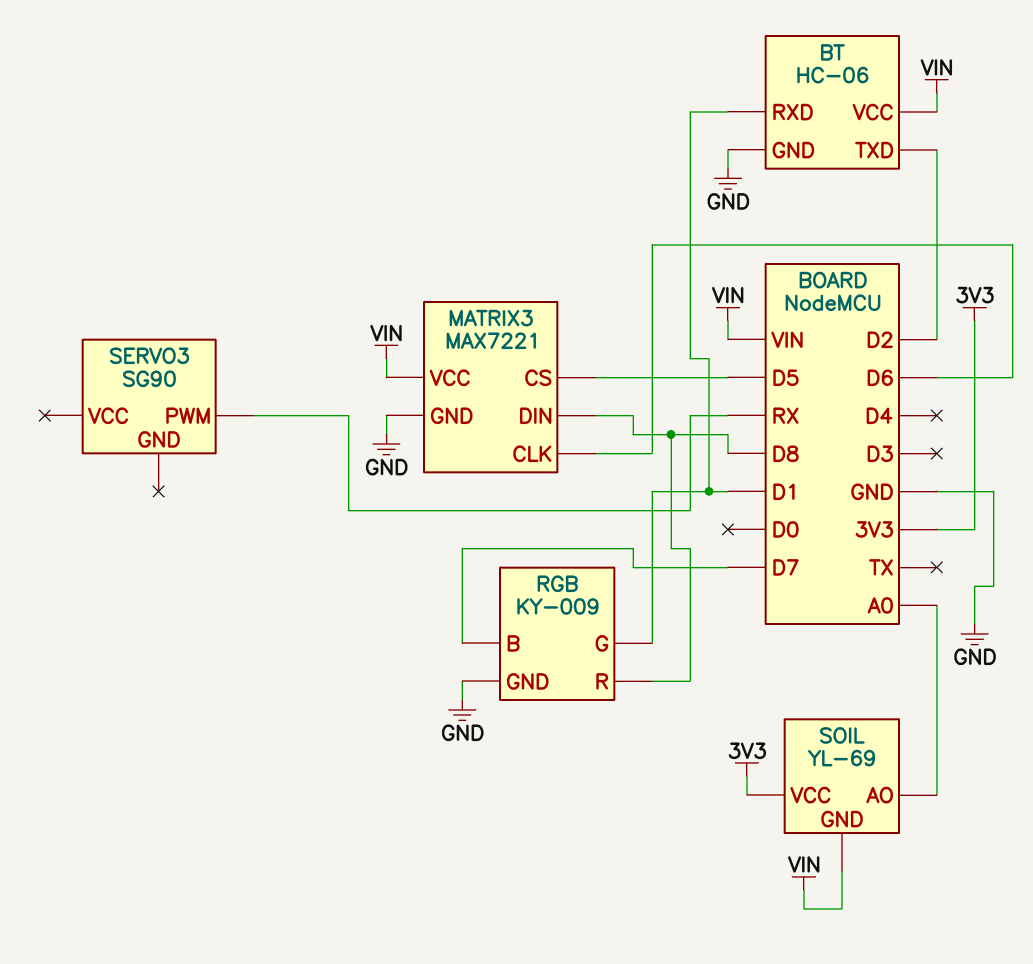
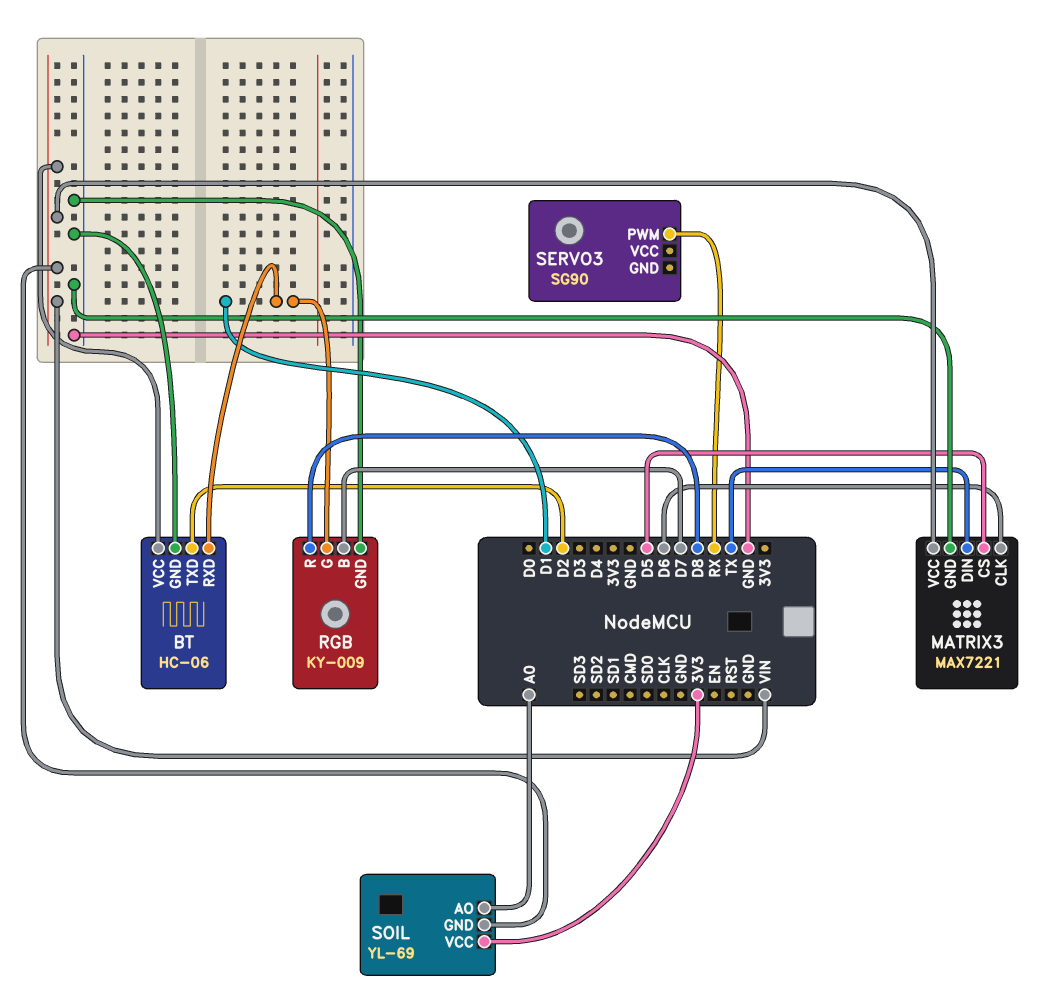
MATRIX3 pin DIN: D8 -> TX

